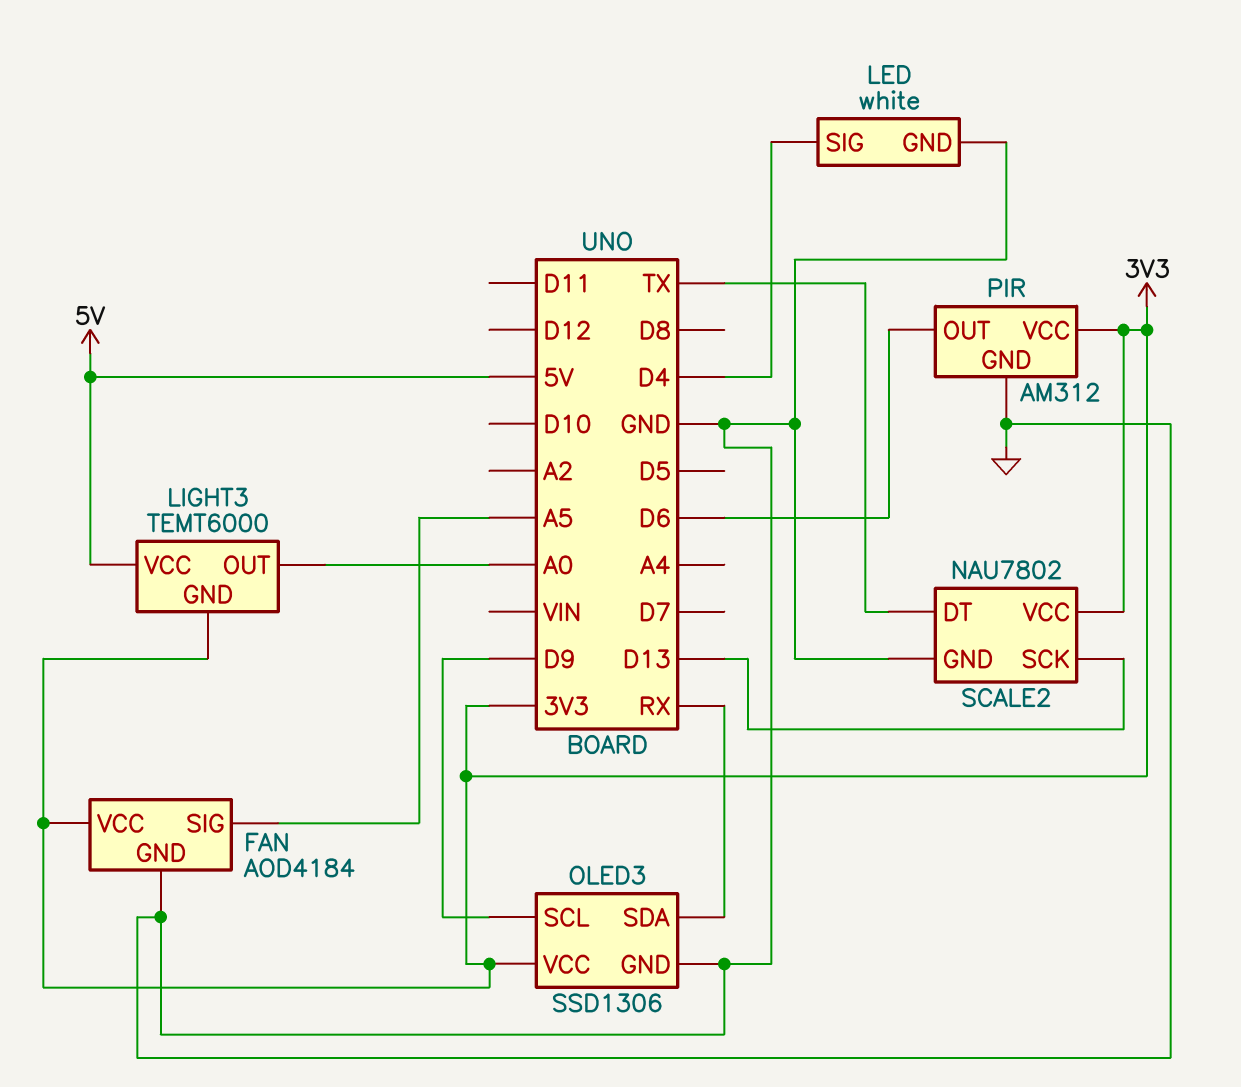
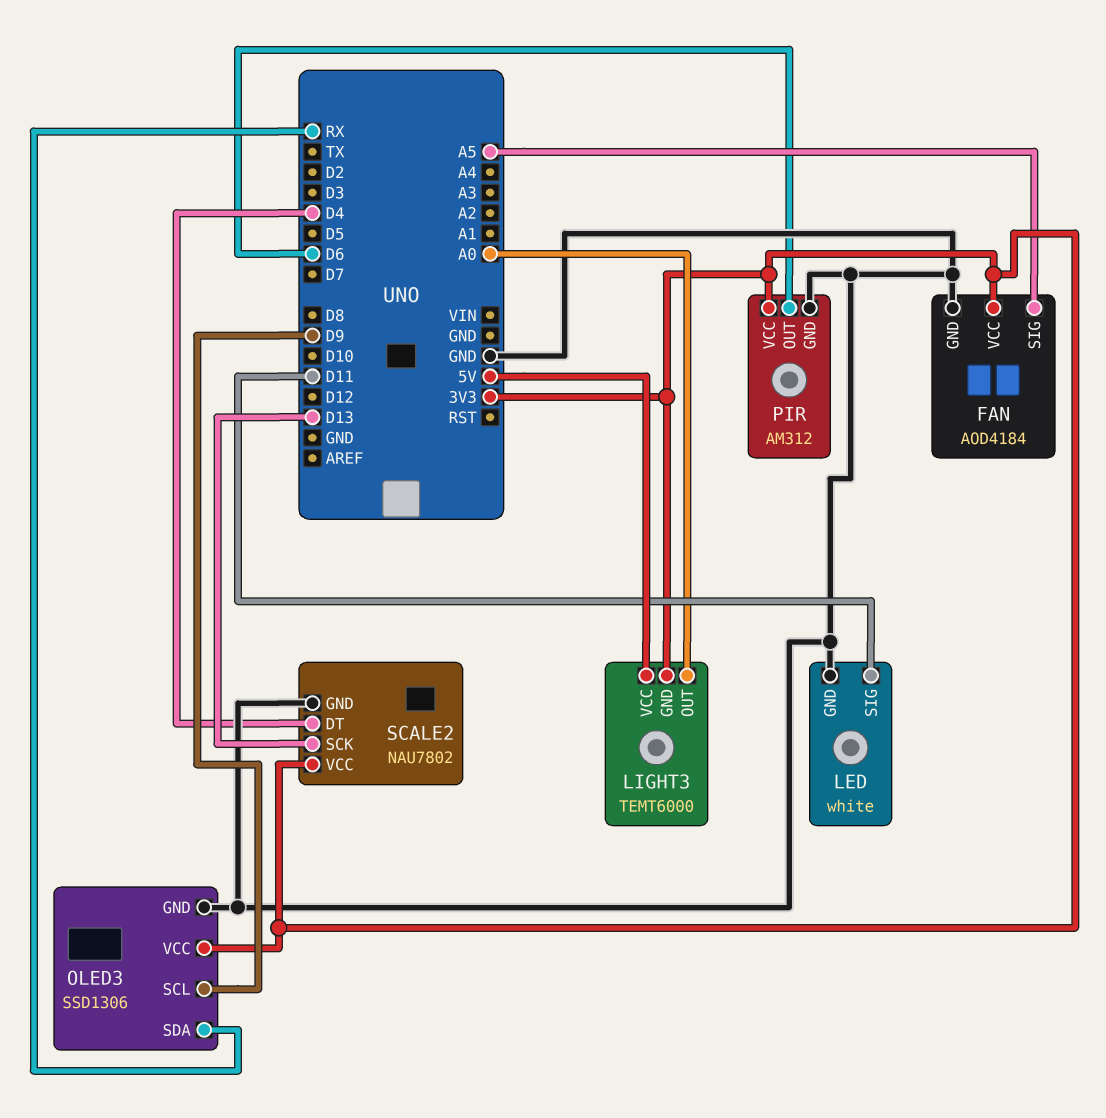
LED pin SIG: D4 -> D11
SCALE2 pin DT: TX -> D4

